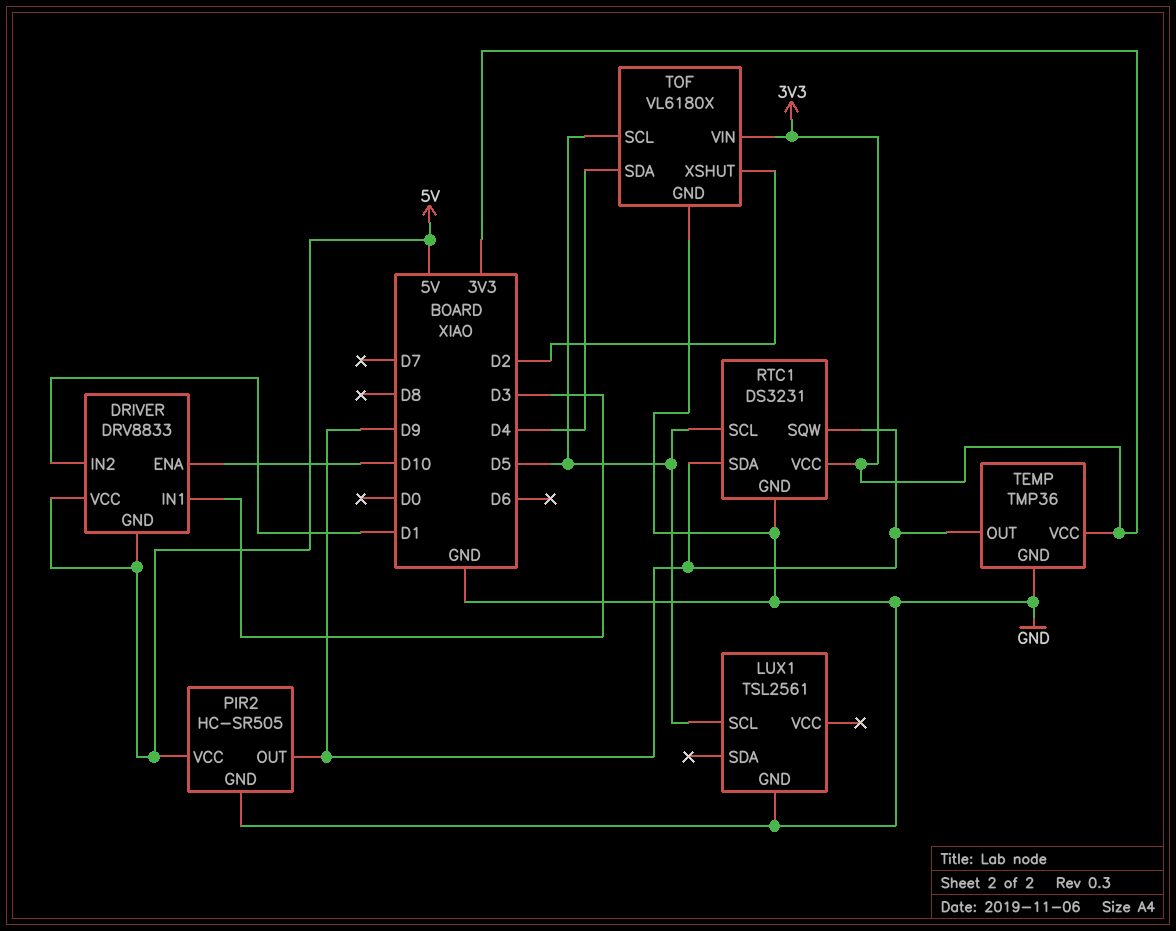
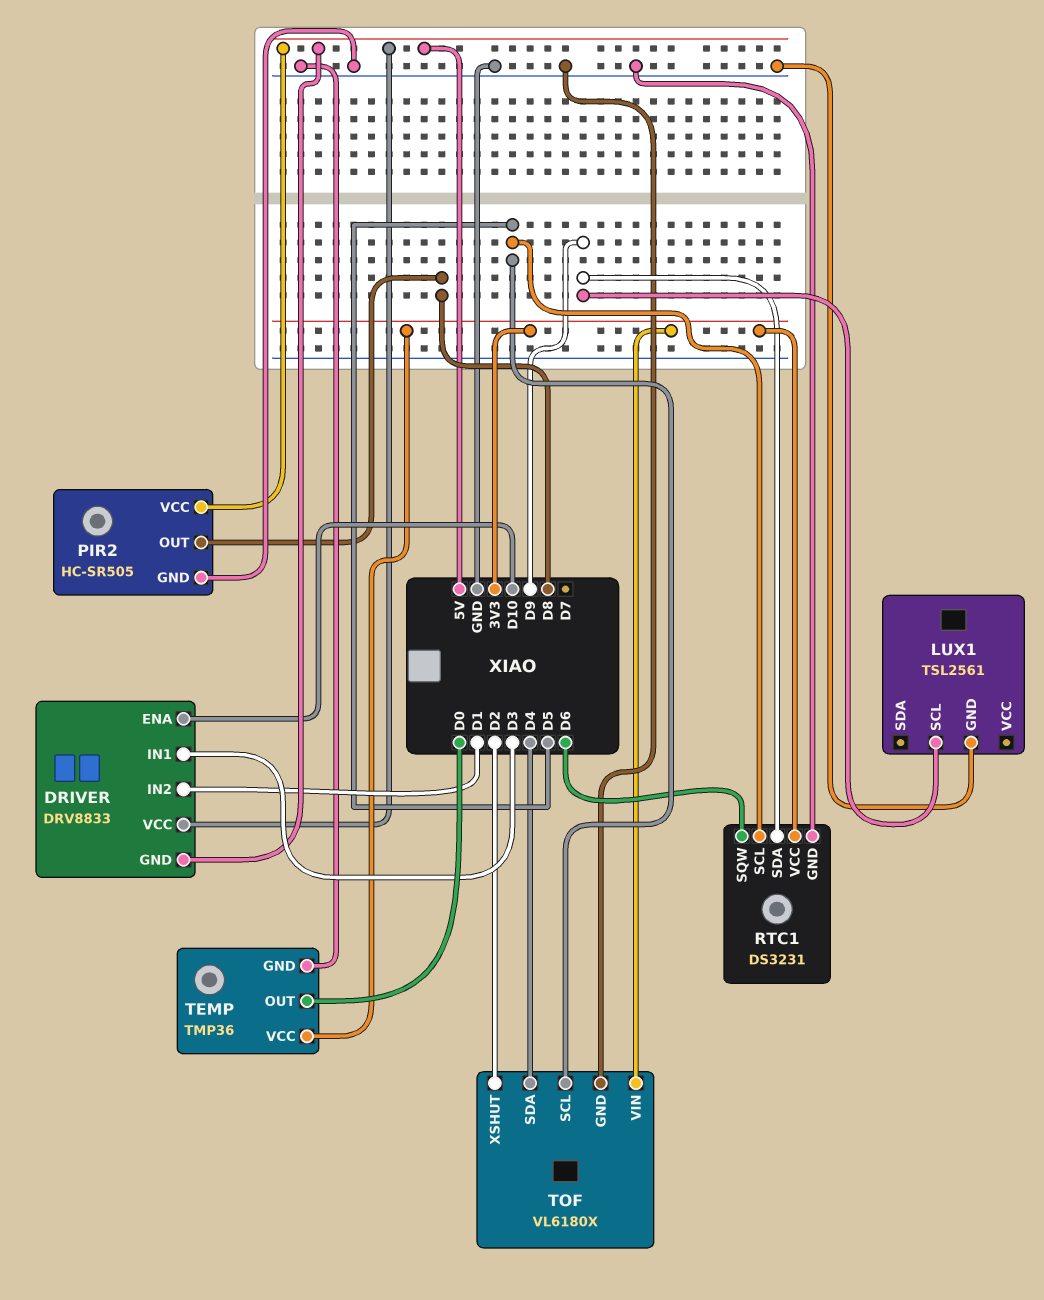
LUX1 pin SCL: D5 -> D9
PIR2 pin OUT: D9 -> D8
RTC1 pin SQW: D9 -> D6
TEMP pin OUT: D9 -> D0

